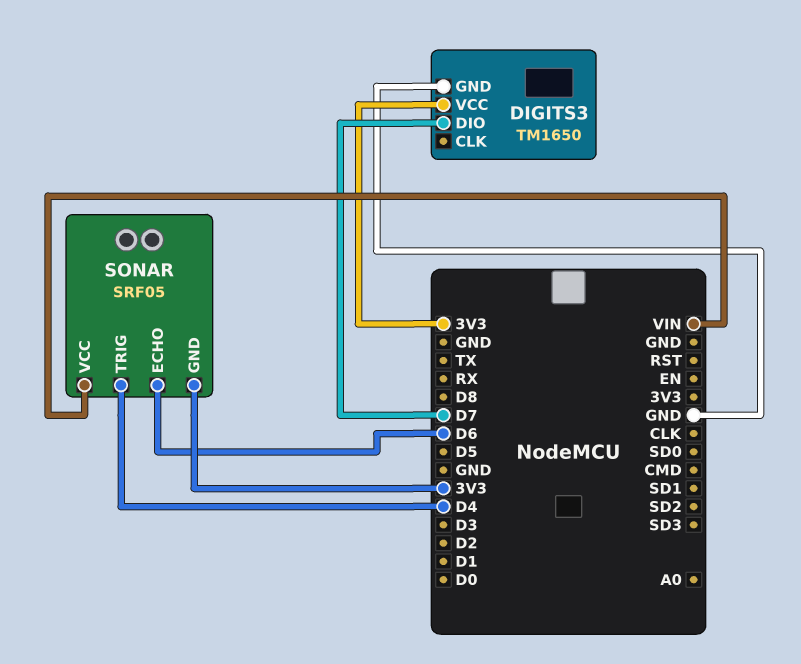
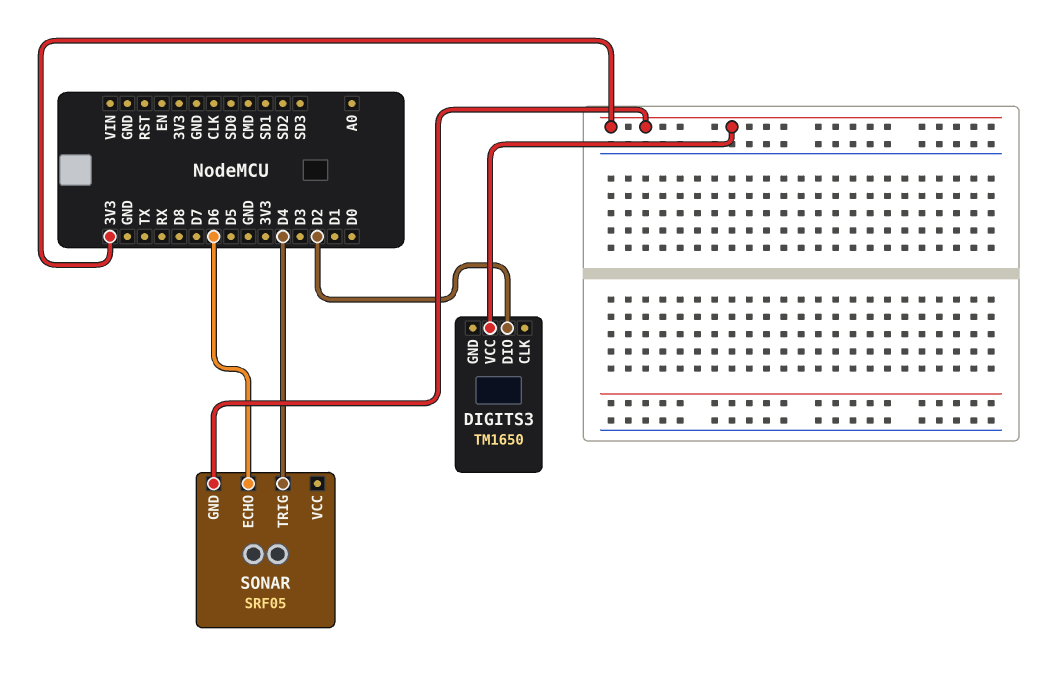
DIGITS3 pin DIO: D7 -> D2
DIGITS3 pin GND: GND -> none
SONAR pin VCC: VIN -> none

